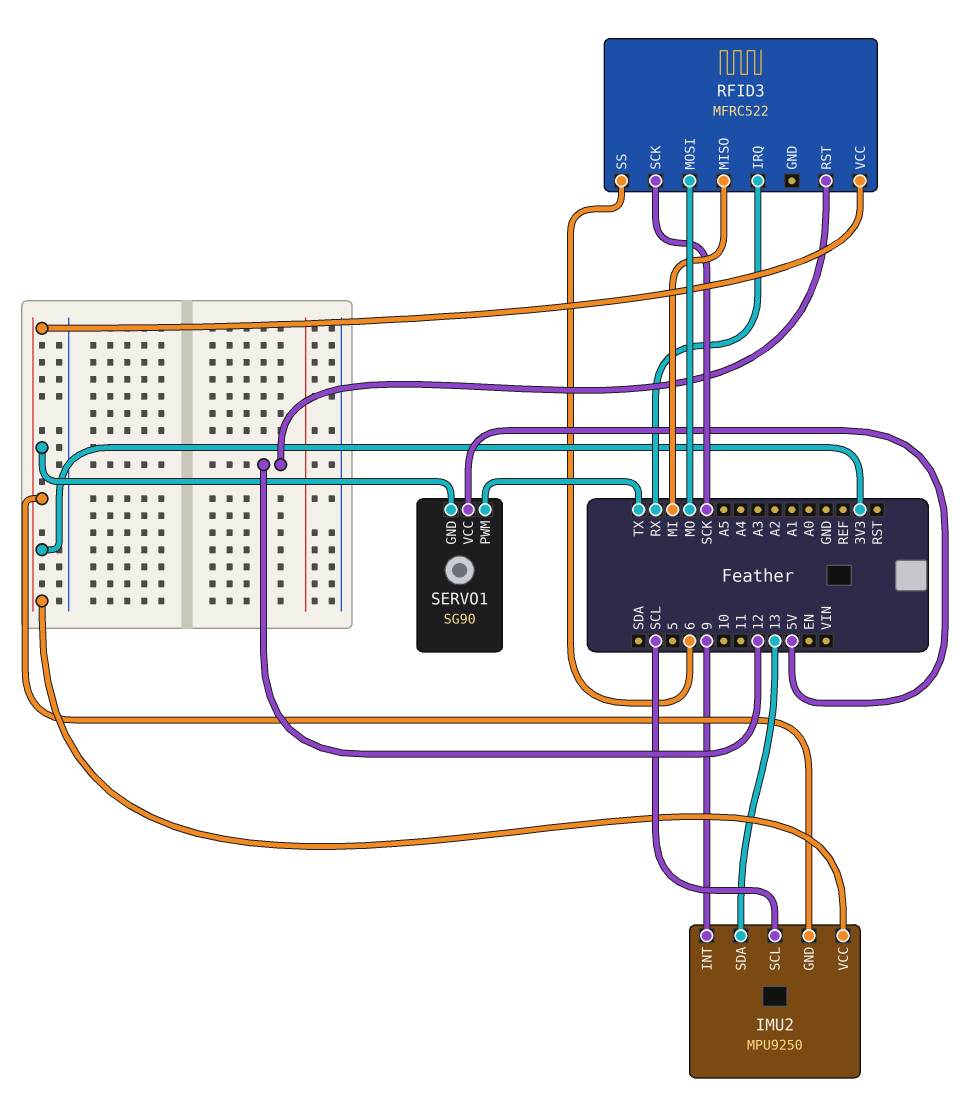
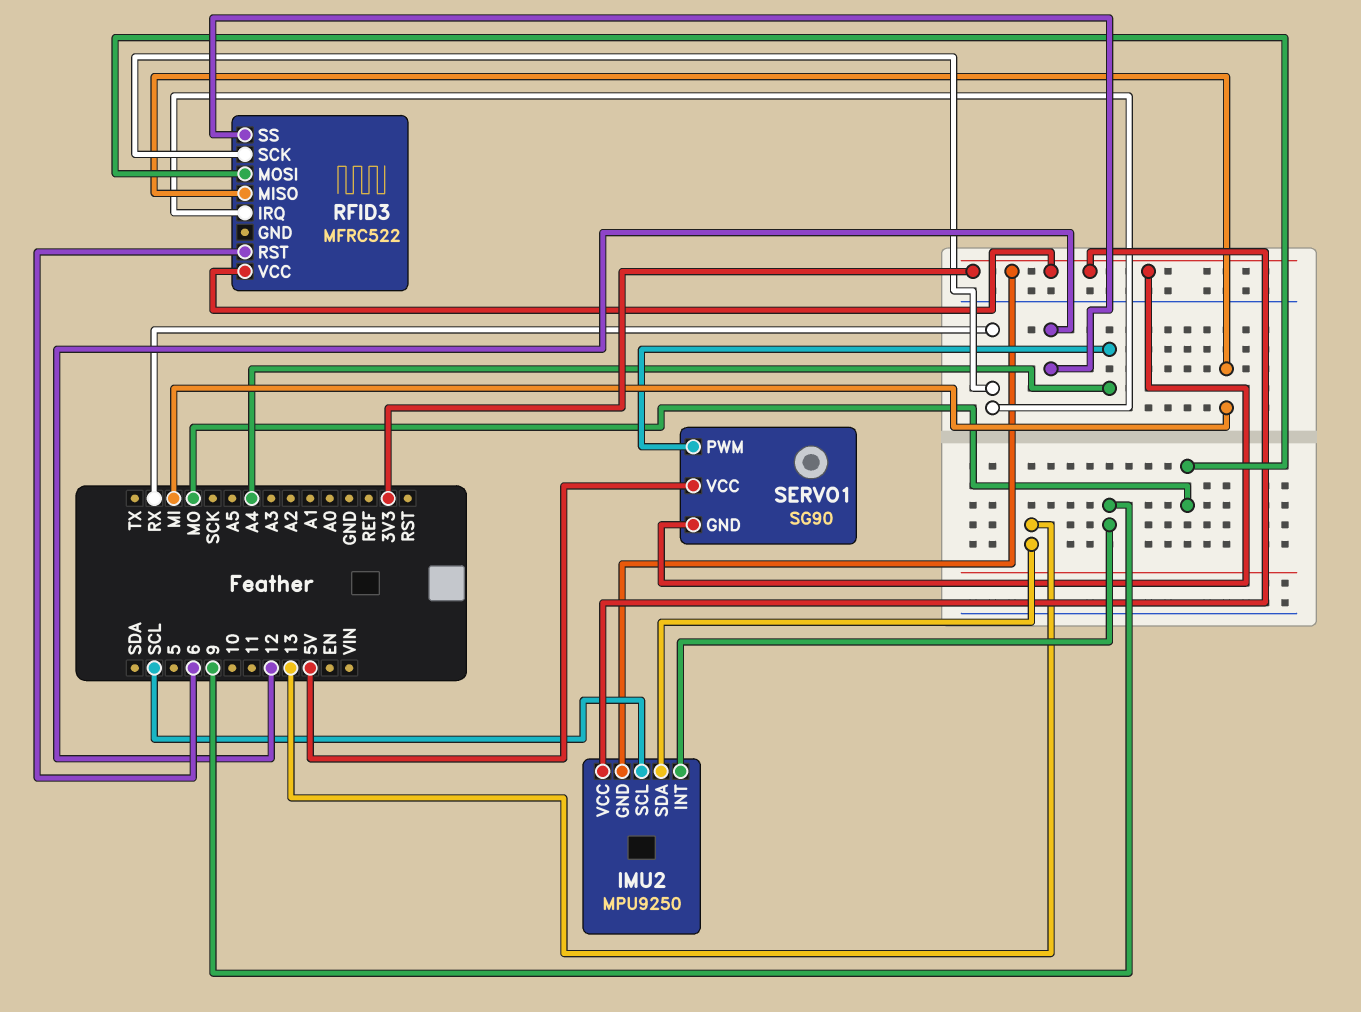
RFID3 pin RST: 12 -> 6
RFID3 pin SCK: SCK -> RX
RFID3 pin SS: 6 -> 12
SERVO1 pin PWM: TX -> A4

